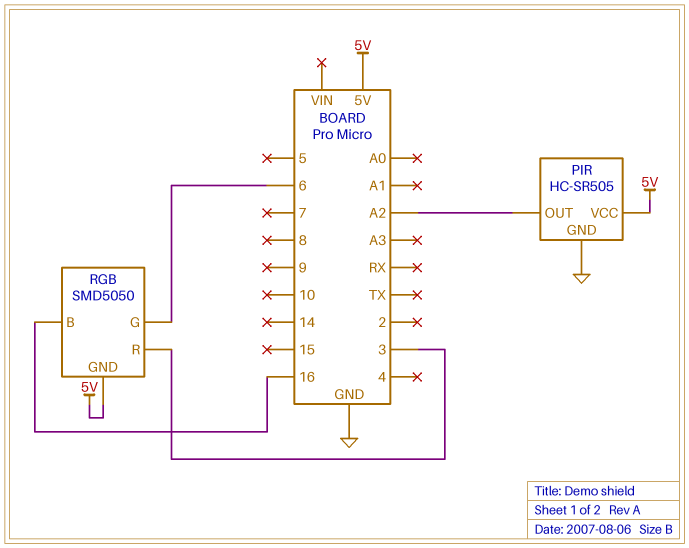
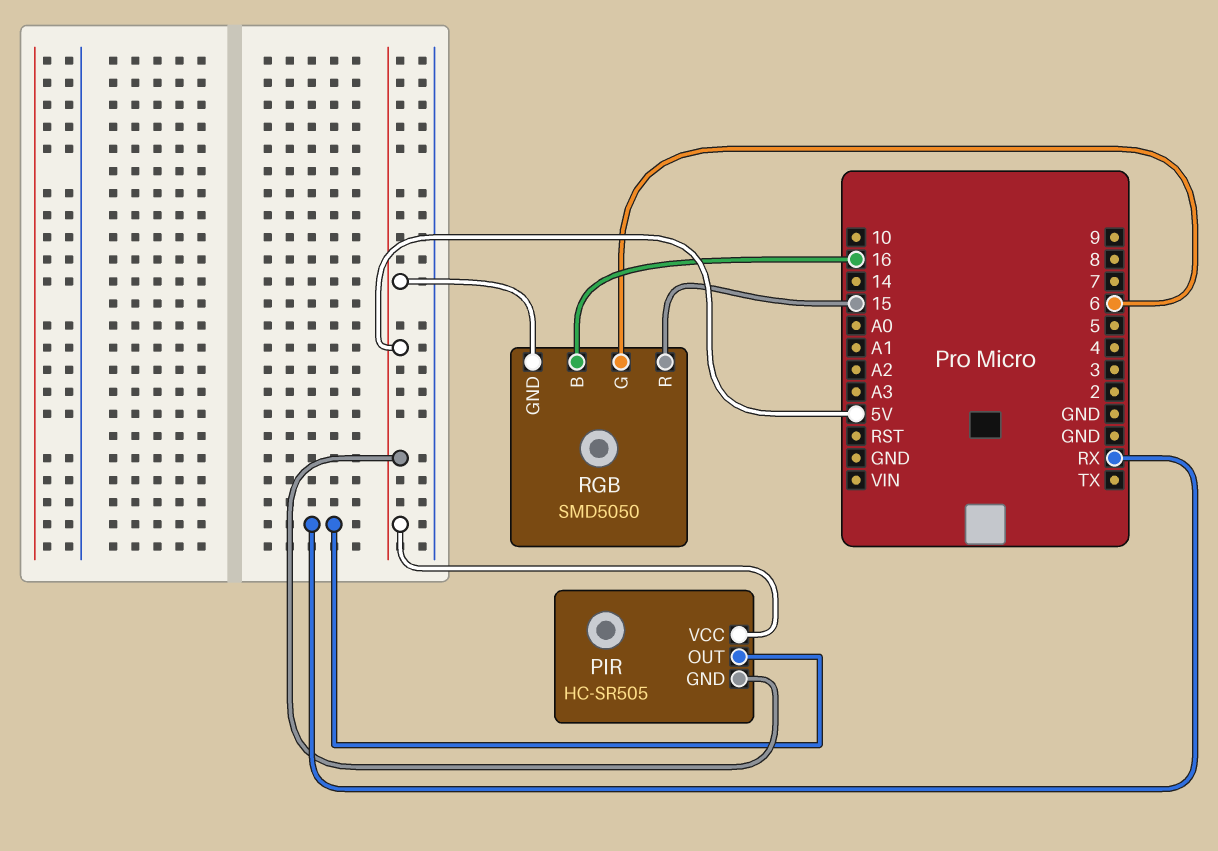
PIR pin GND: GND -> 5V
PIR pin OUT: A2 -> RX
RGB pin R: 3 -> 15

